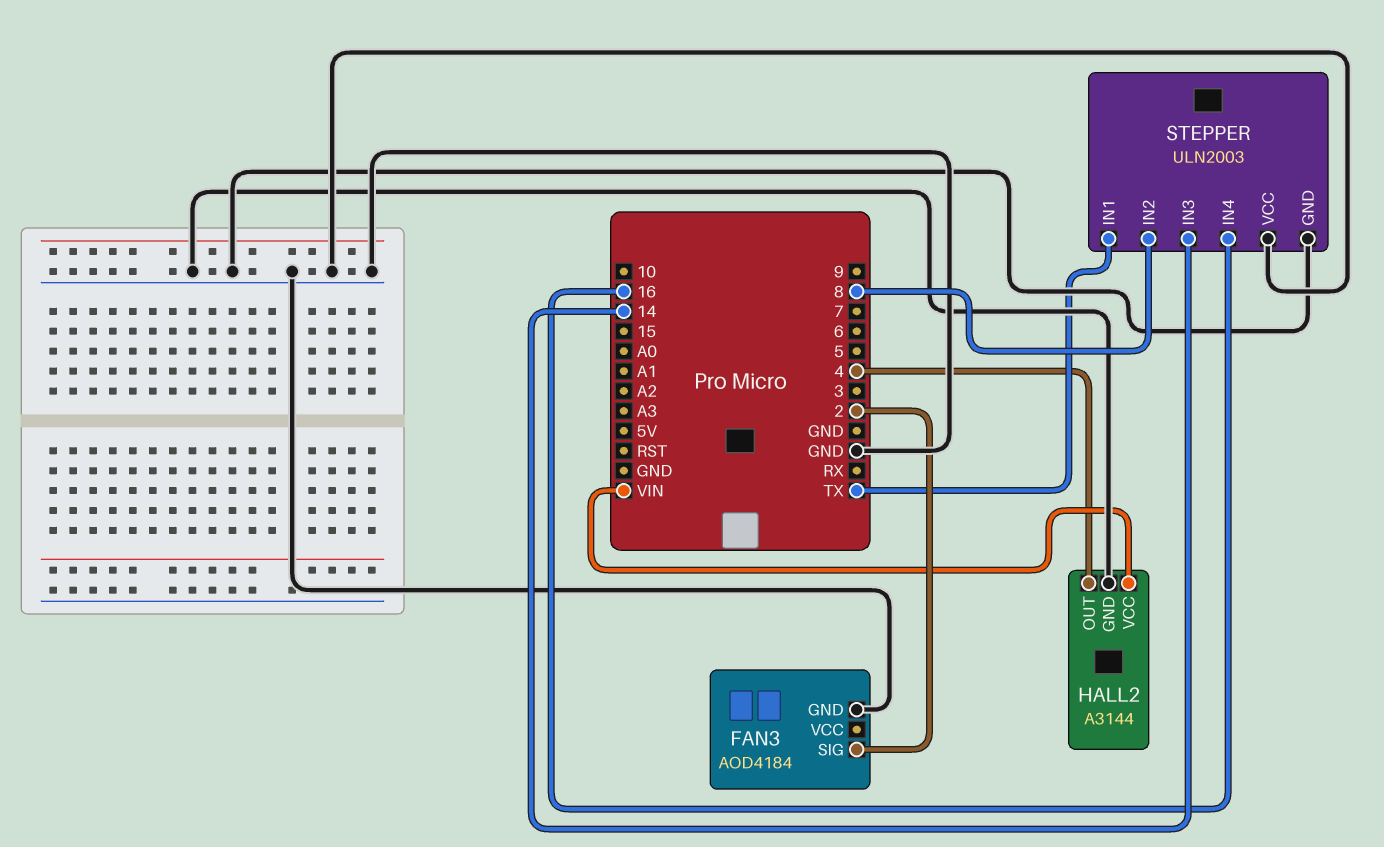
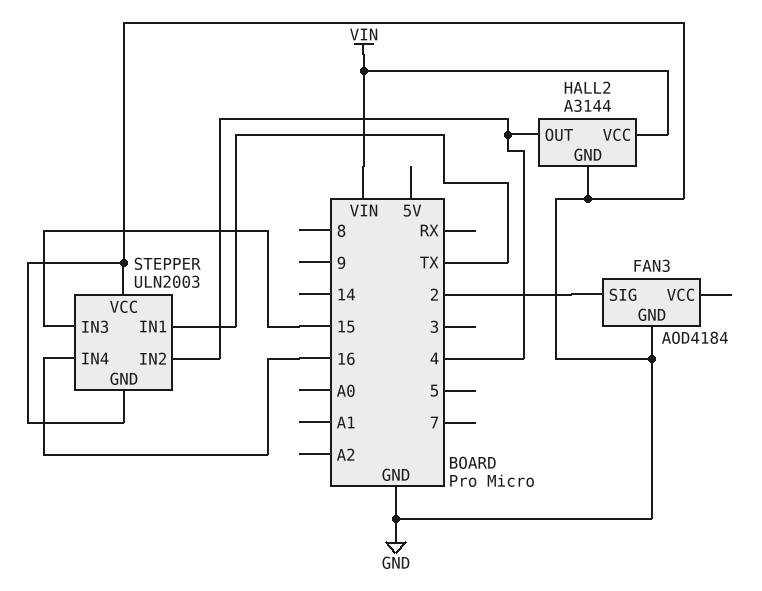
STEPPER pin IN2: 8 -> 4
STEPPER pin IN3: 14 -> 15

